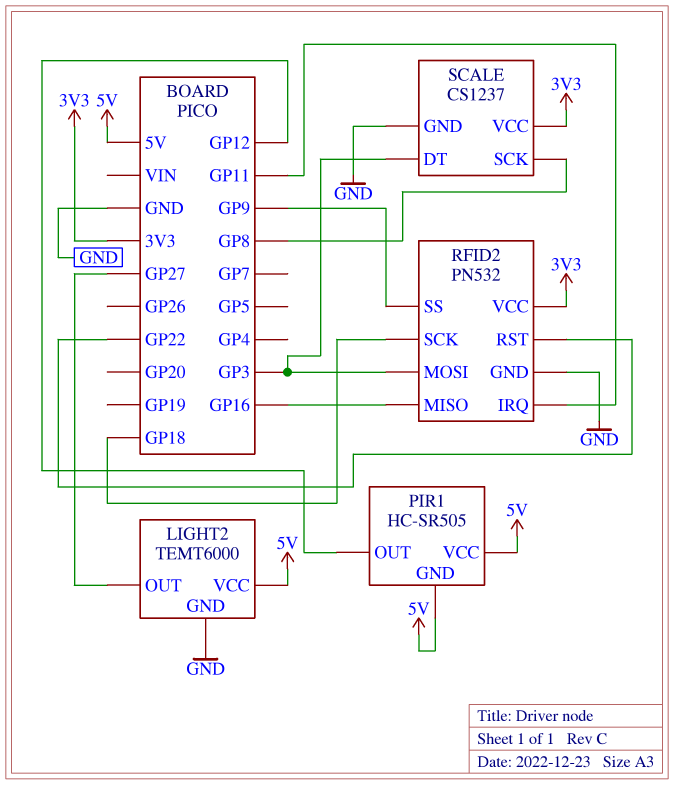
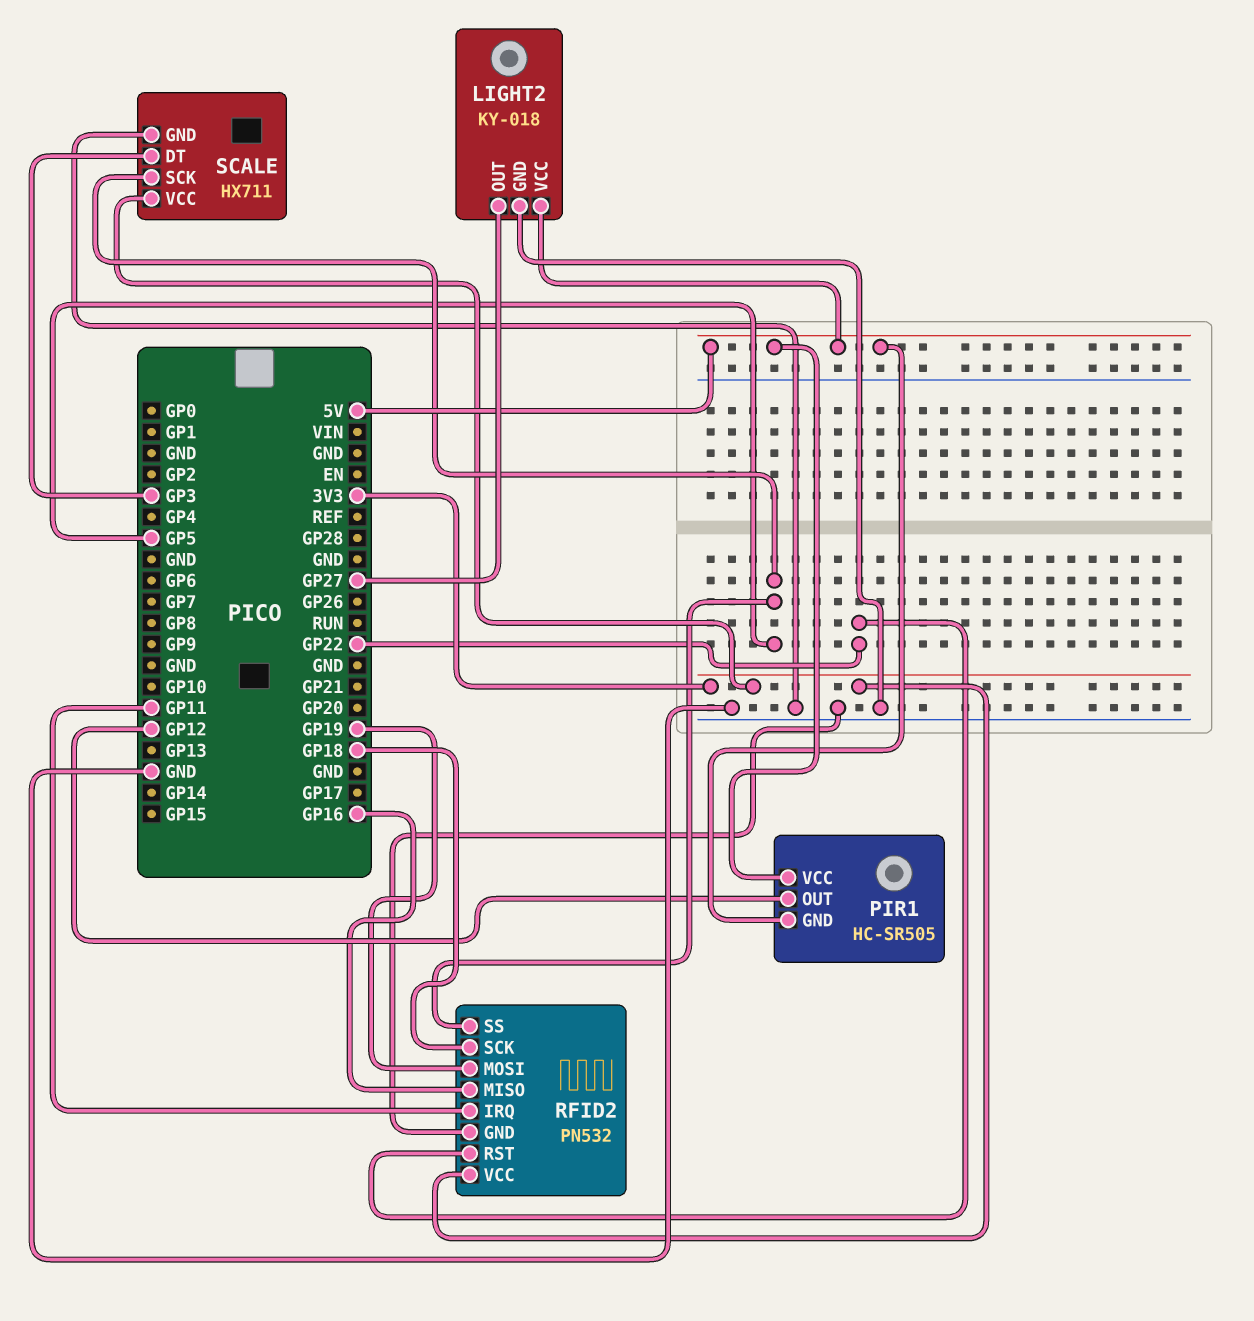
LIGHT2: TEMT6000 -> KY-018
RFID2 pin MOSI: GP3 -> GP19
RFID2 pin SS: GP9 -> GP5
SCALE: CS1237 -> HX711
SCALE pin SCK: GP8 -> GP5

